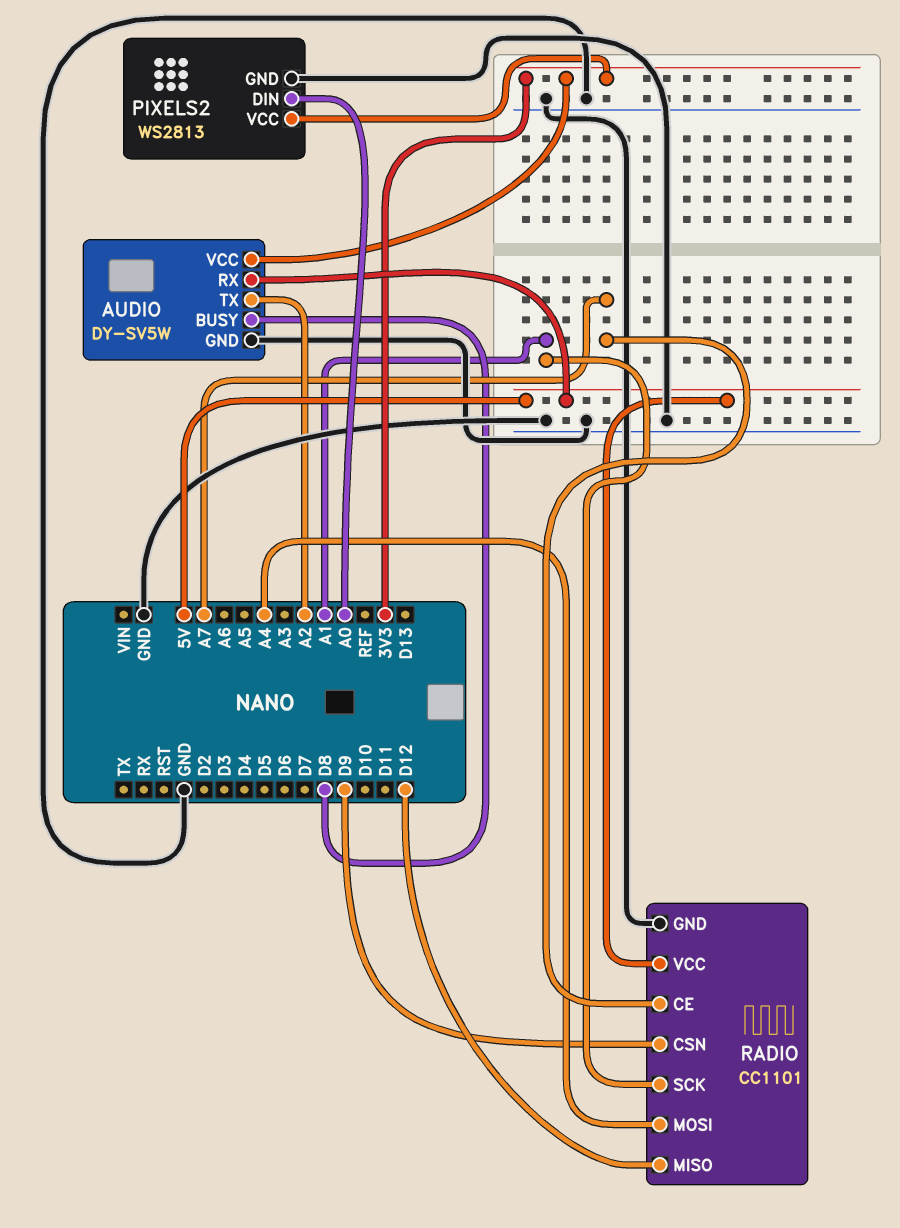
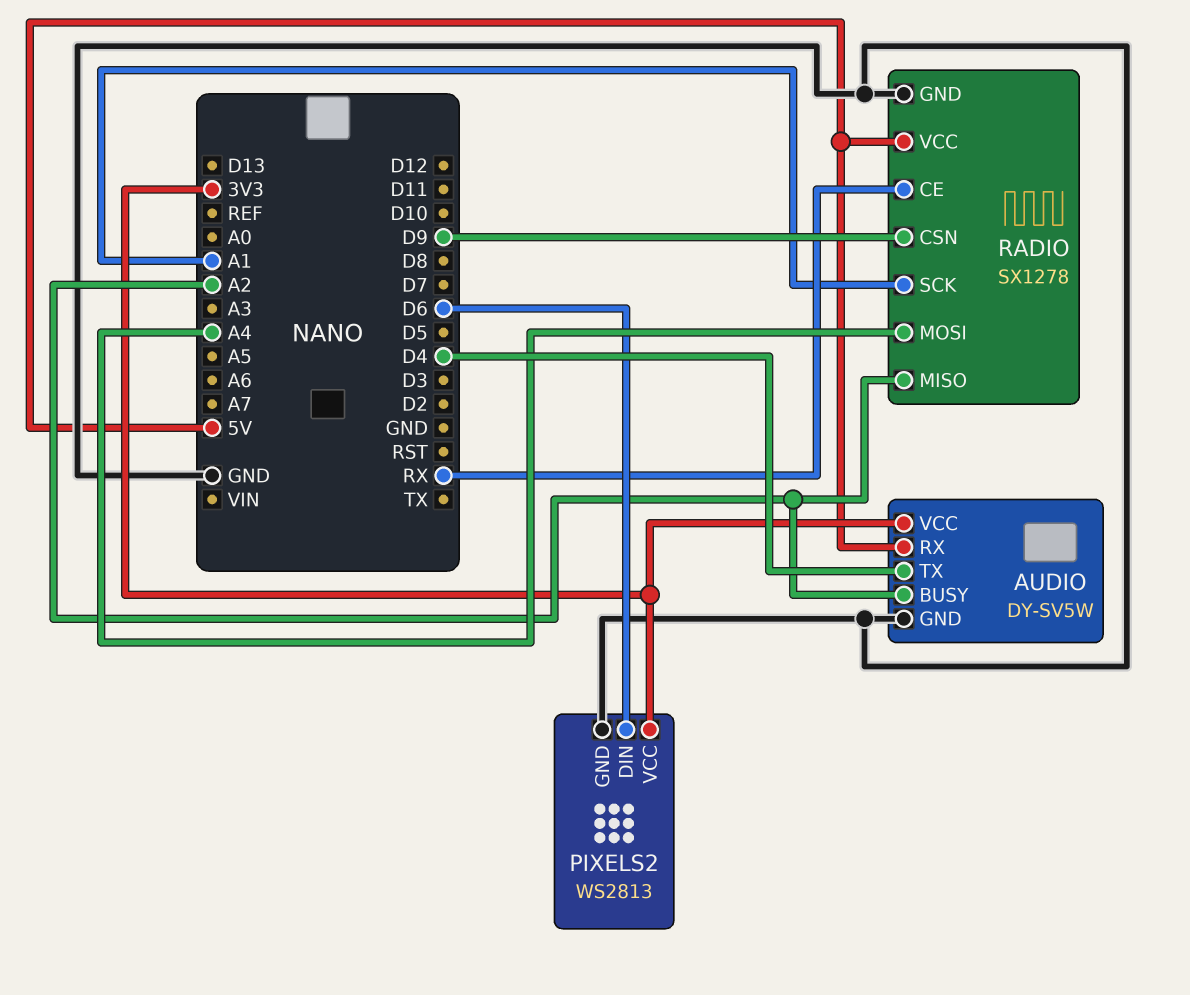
AUDIO pin BUSY: D8 -> A2
AUDIO pin TX: A2 -> D4
PIXELS2 pin DIN: A0 -> D6
RADIO: CC1101 -> SX1278
RADIO pin CE: A7 -> RX
RADIO pin MISO: D12 -> A2

